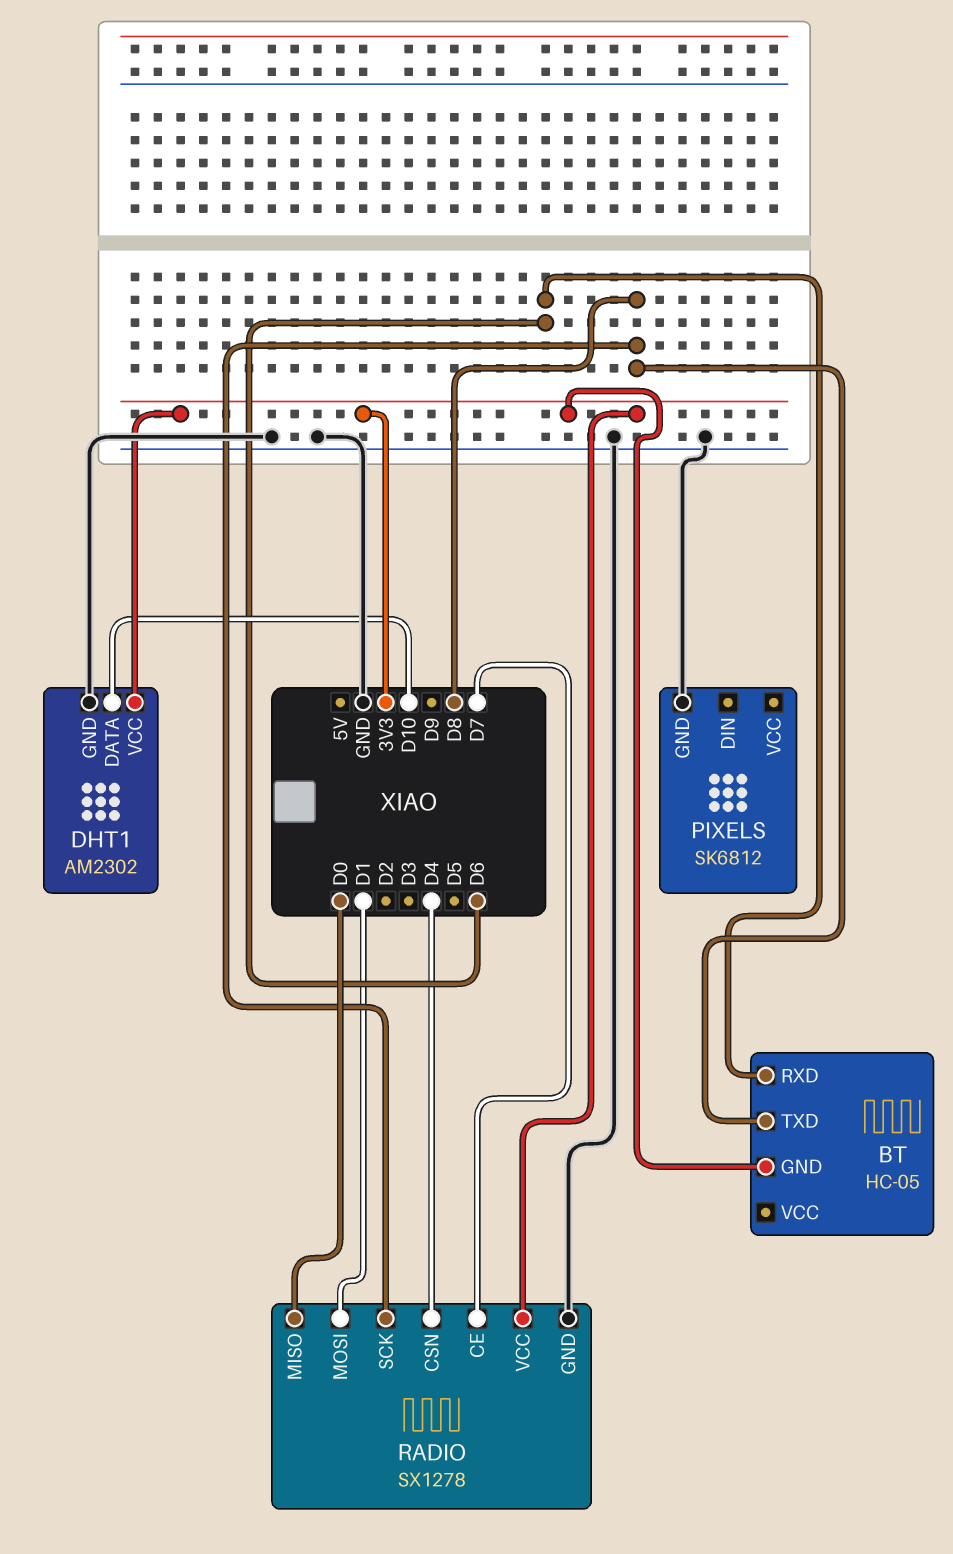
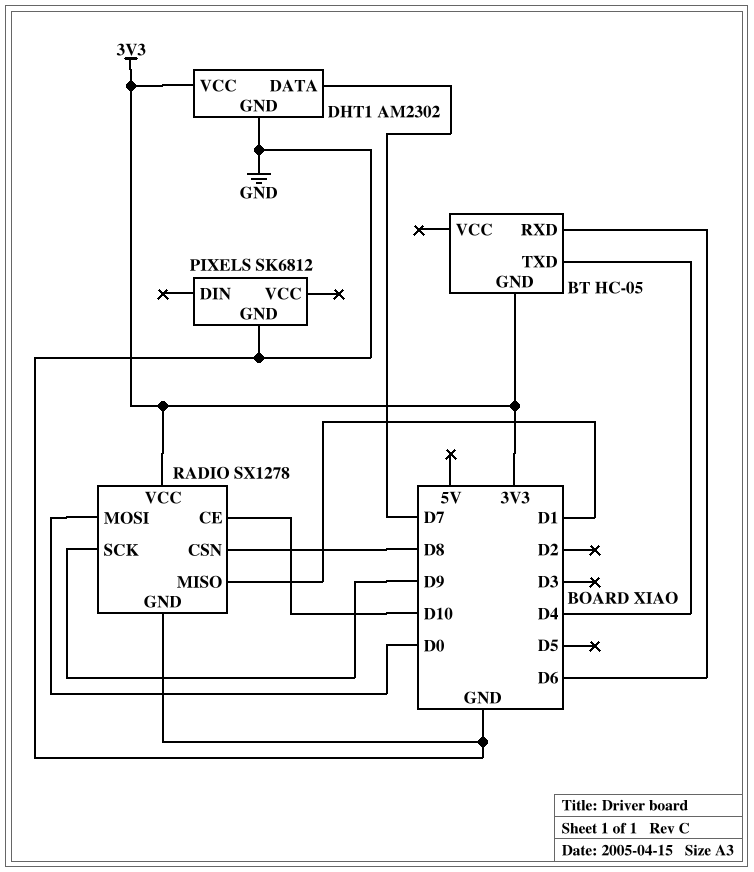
BT pin TXD: D8 -> D4
DHT1 pin DATA: D10 -> D7
RADIO pin CE: D7 -> D10
RADIO pin CSN: D4 -> D8
RADIO pin MISO: D0 -> D1
RADIO pin MOSI: D1 -> D0
RADIO pin SCK: D8 -> D9

